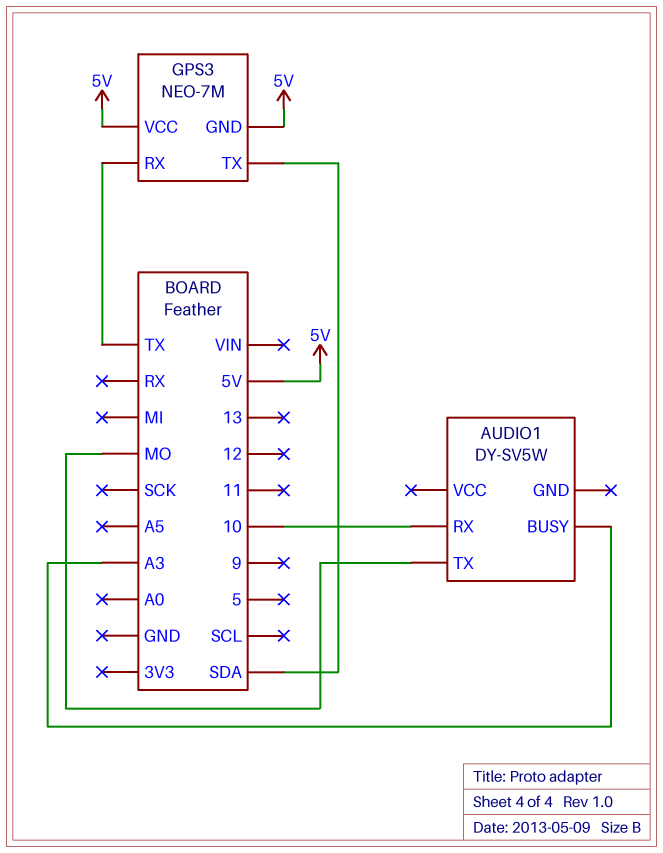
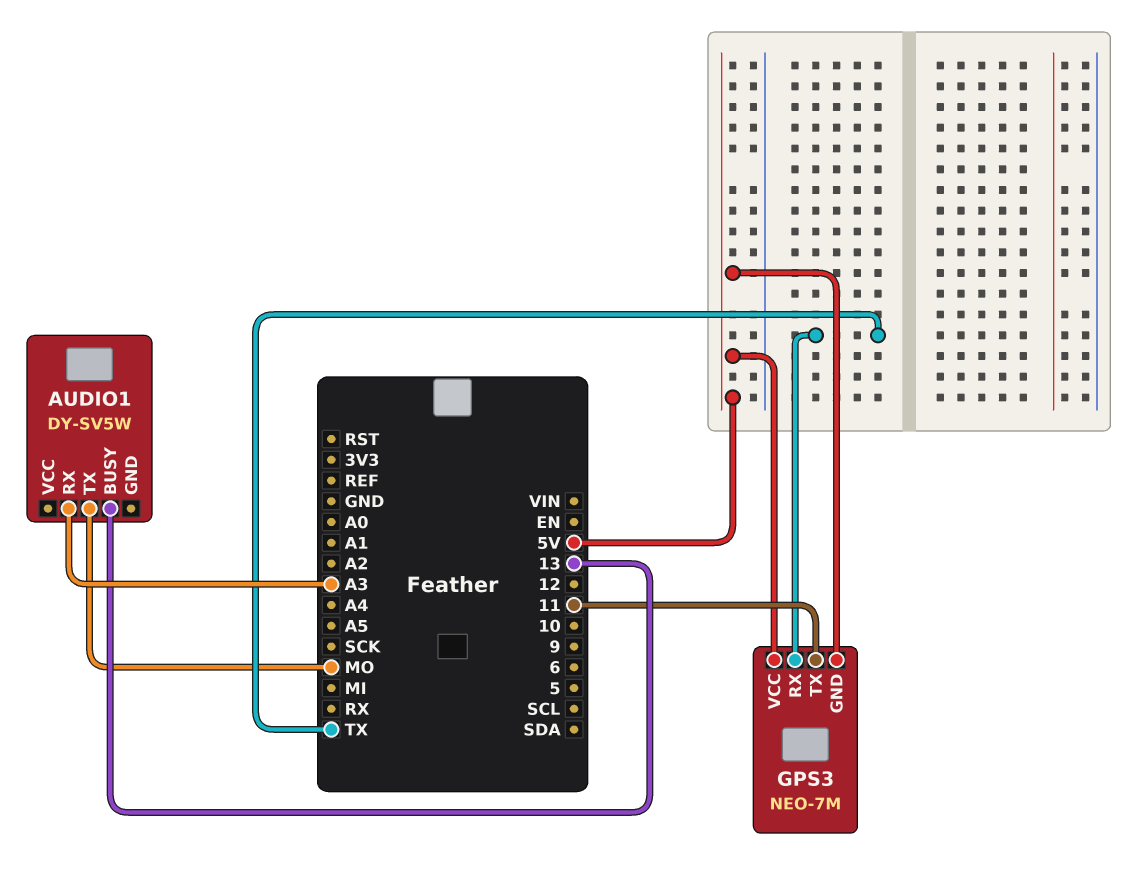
AUDIO1 pin BUSY: A3 -> 13
AUDIO1 pin RX: 10 -> A3
GPS3 pin TX: SDA -> 11

